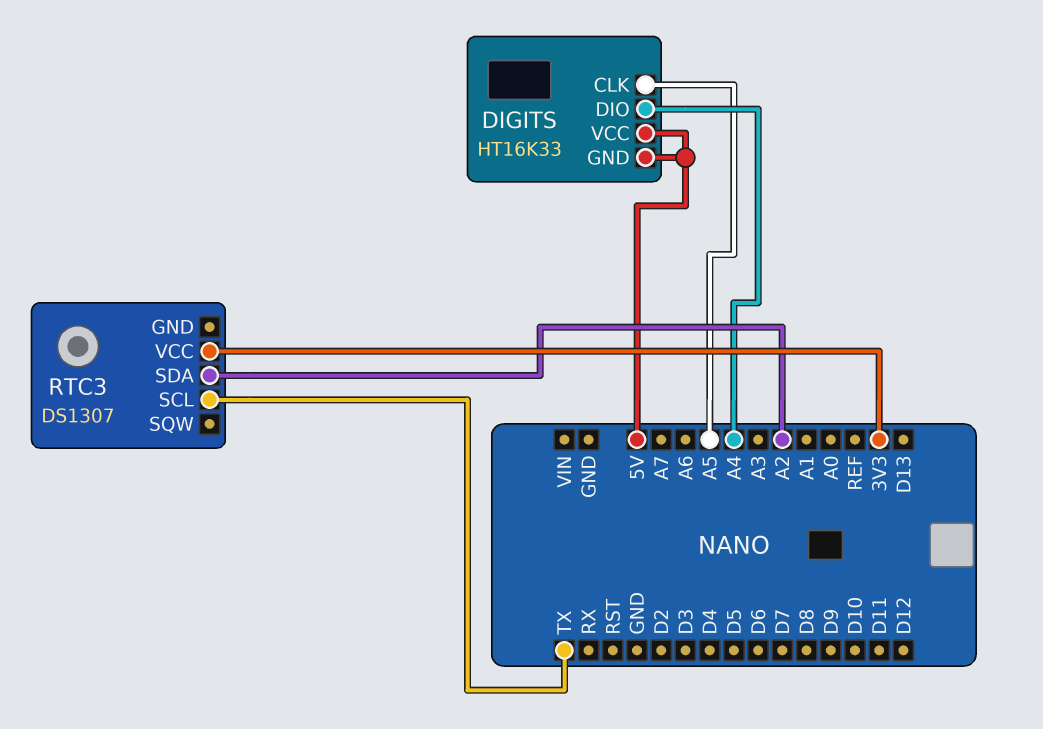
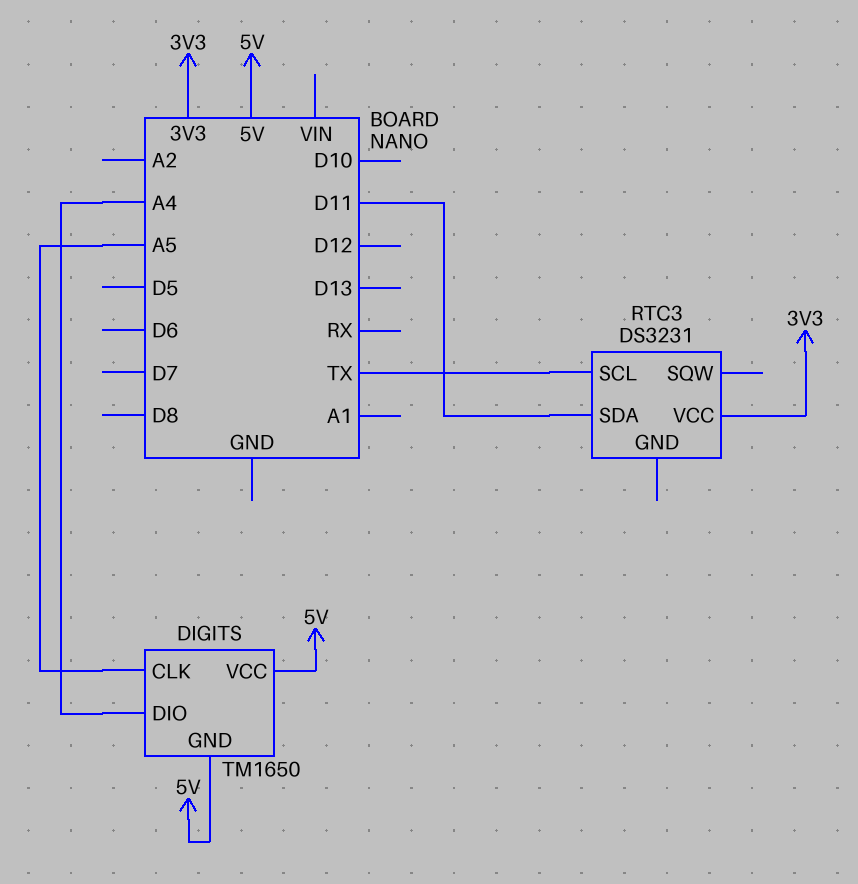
DIGITS: HT16K33 -> TM1650
RTC3: DS1307 -> DS3231
RTC3 pin SDA: A2 -> D11

